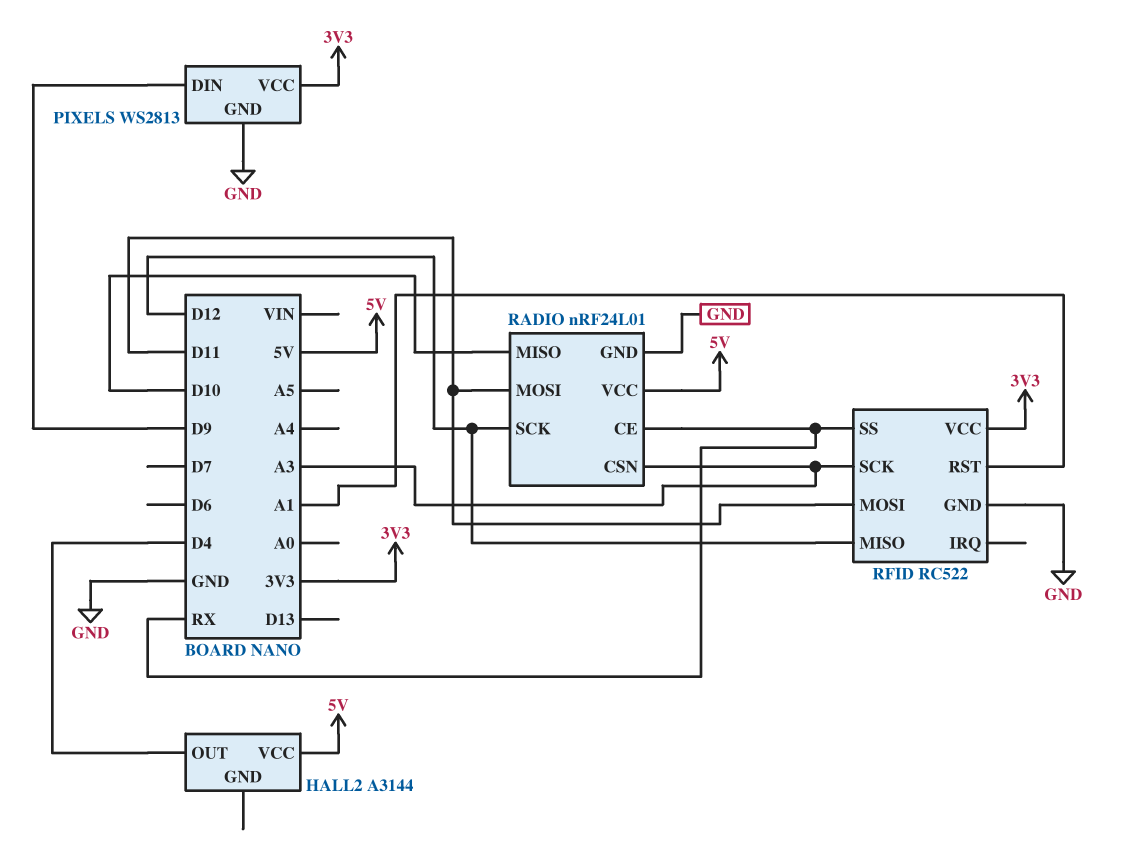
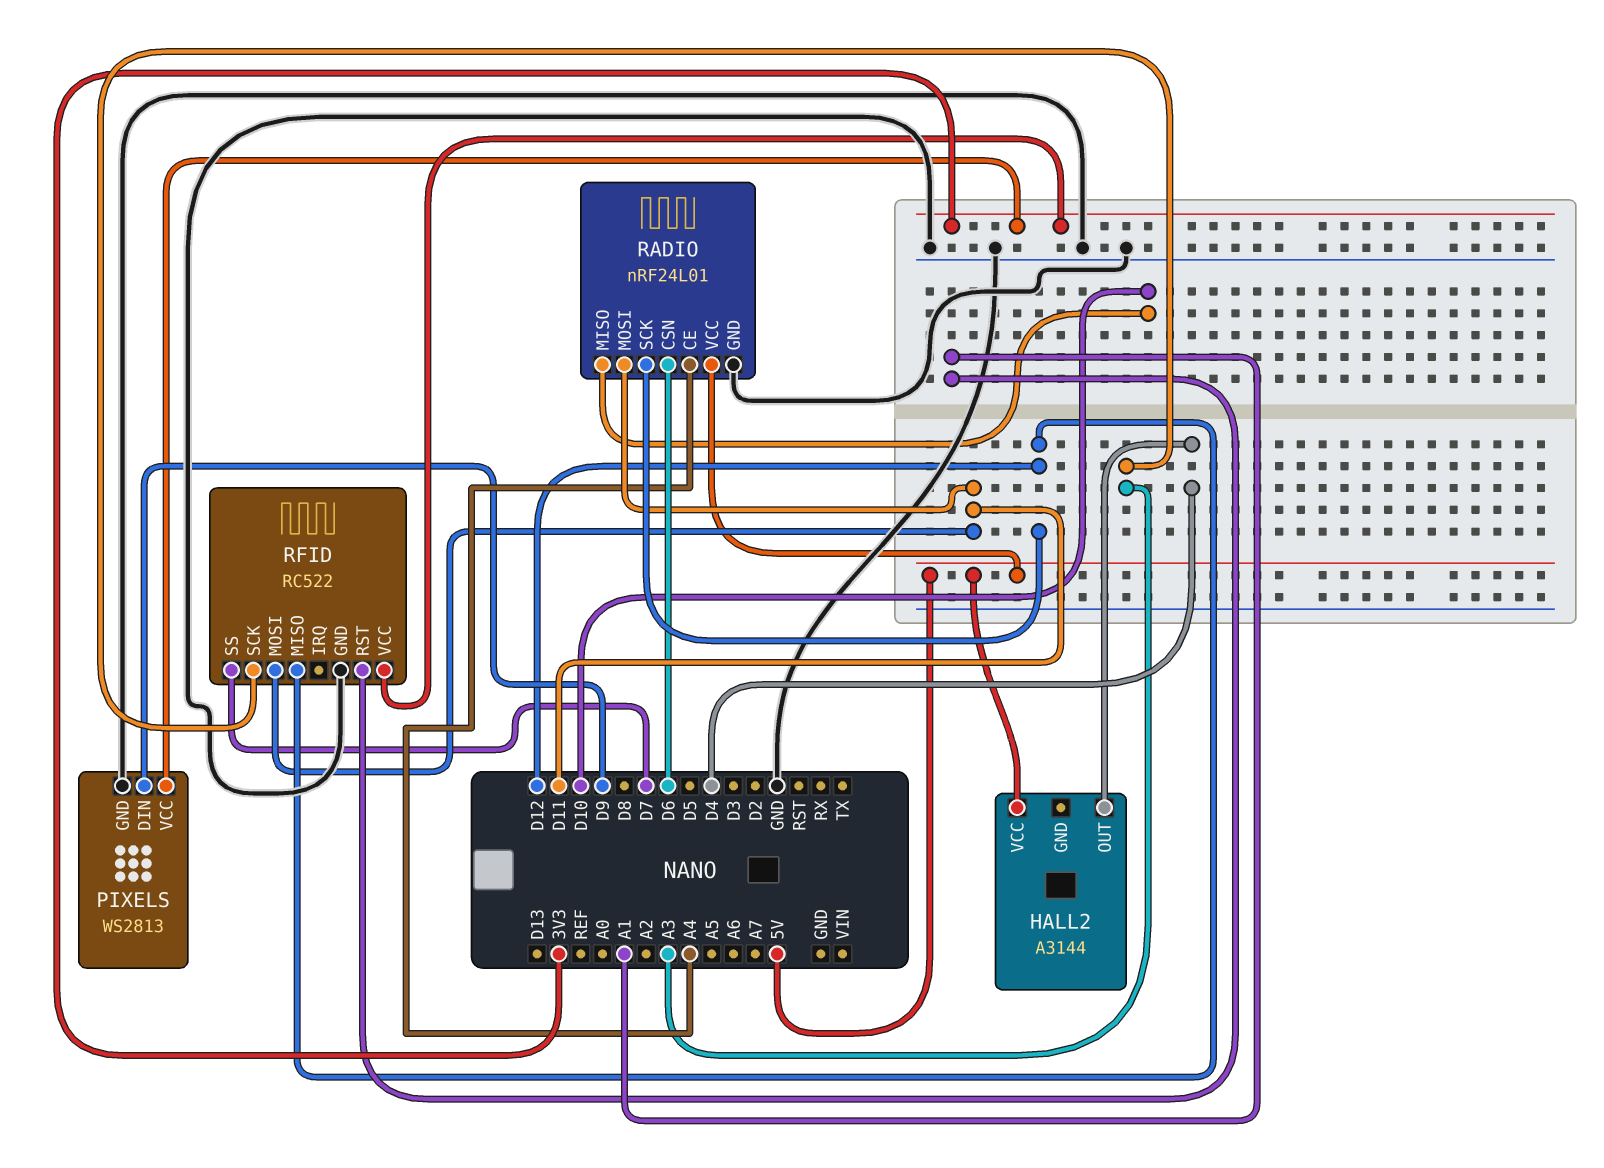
RADIO pin CE: RX -> A4
RADIO pin CSN: A3 -> D6
RFID pin SS: RX -> D7

